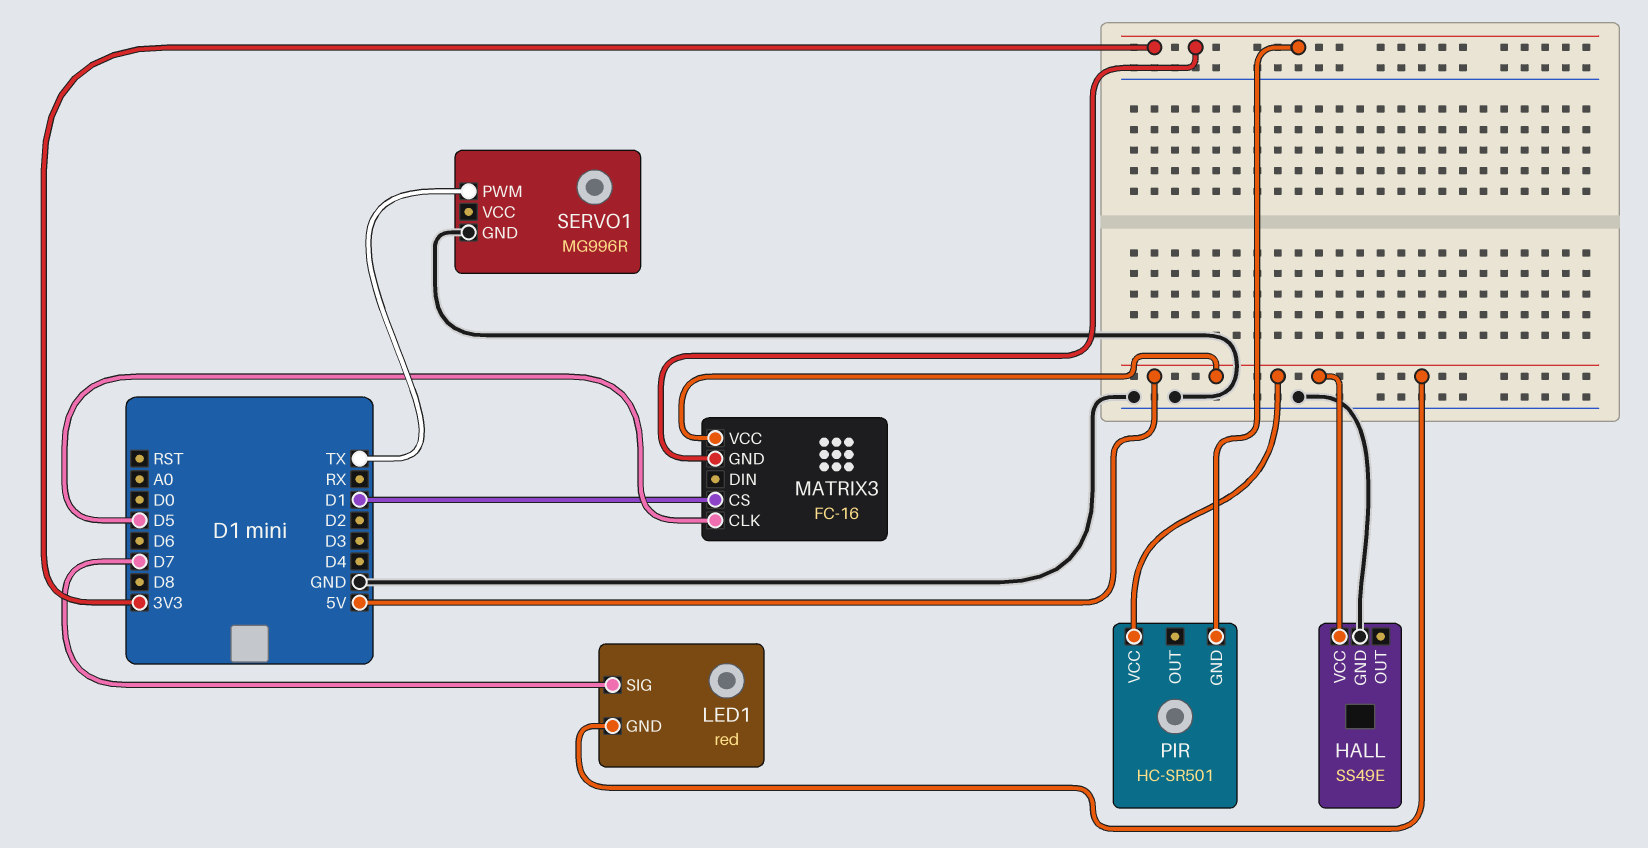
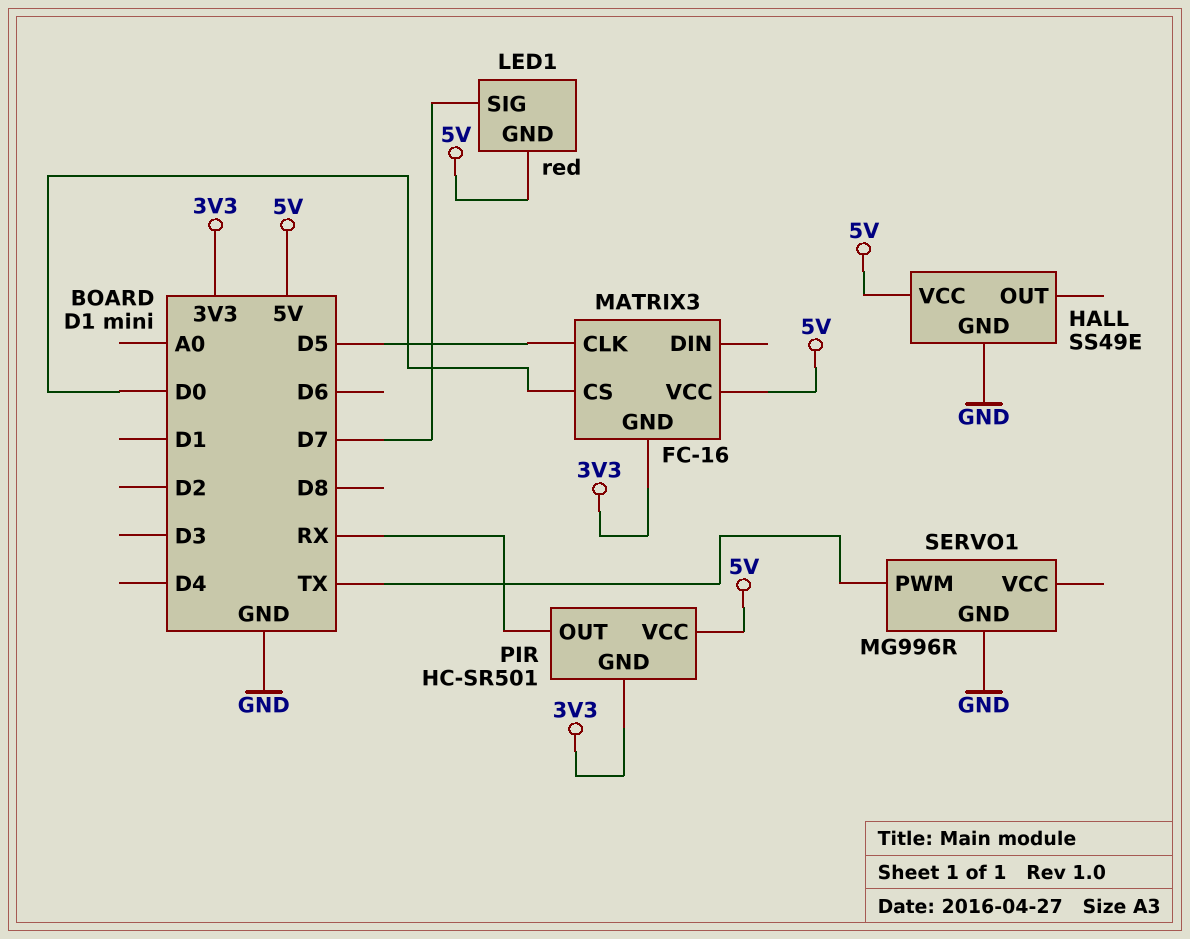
MATRIX3 pin CS: D1 -> D0
PIR pin OUT: none -> RX

